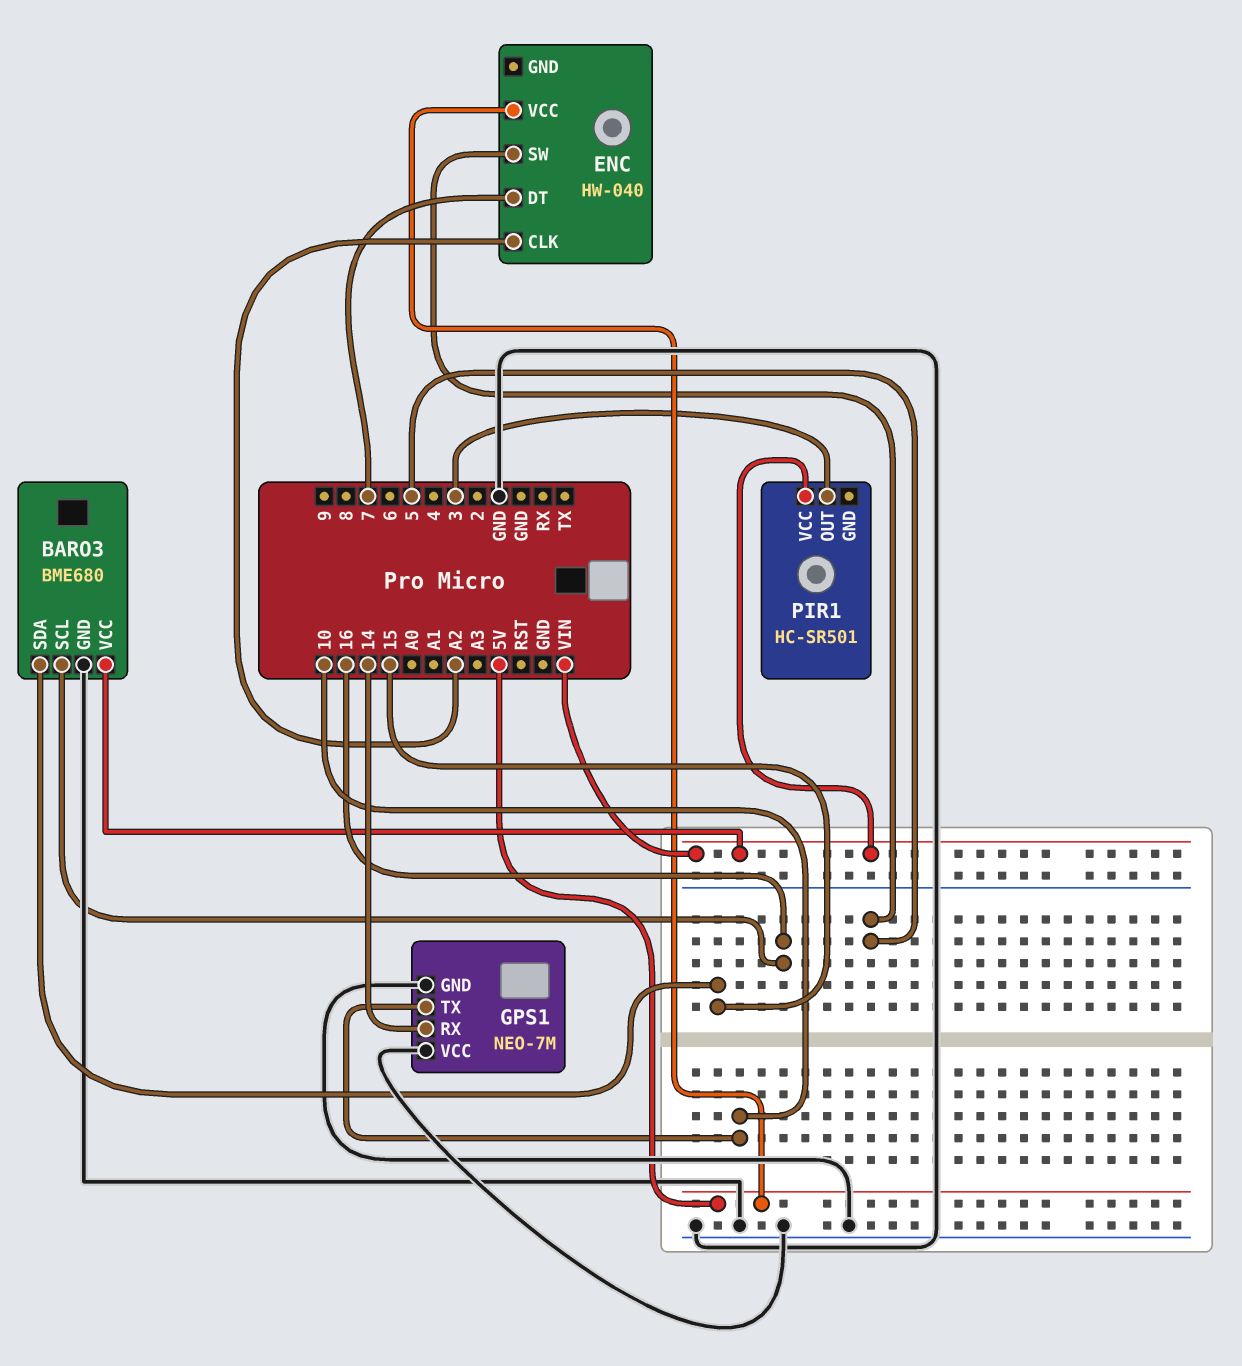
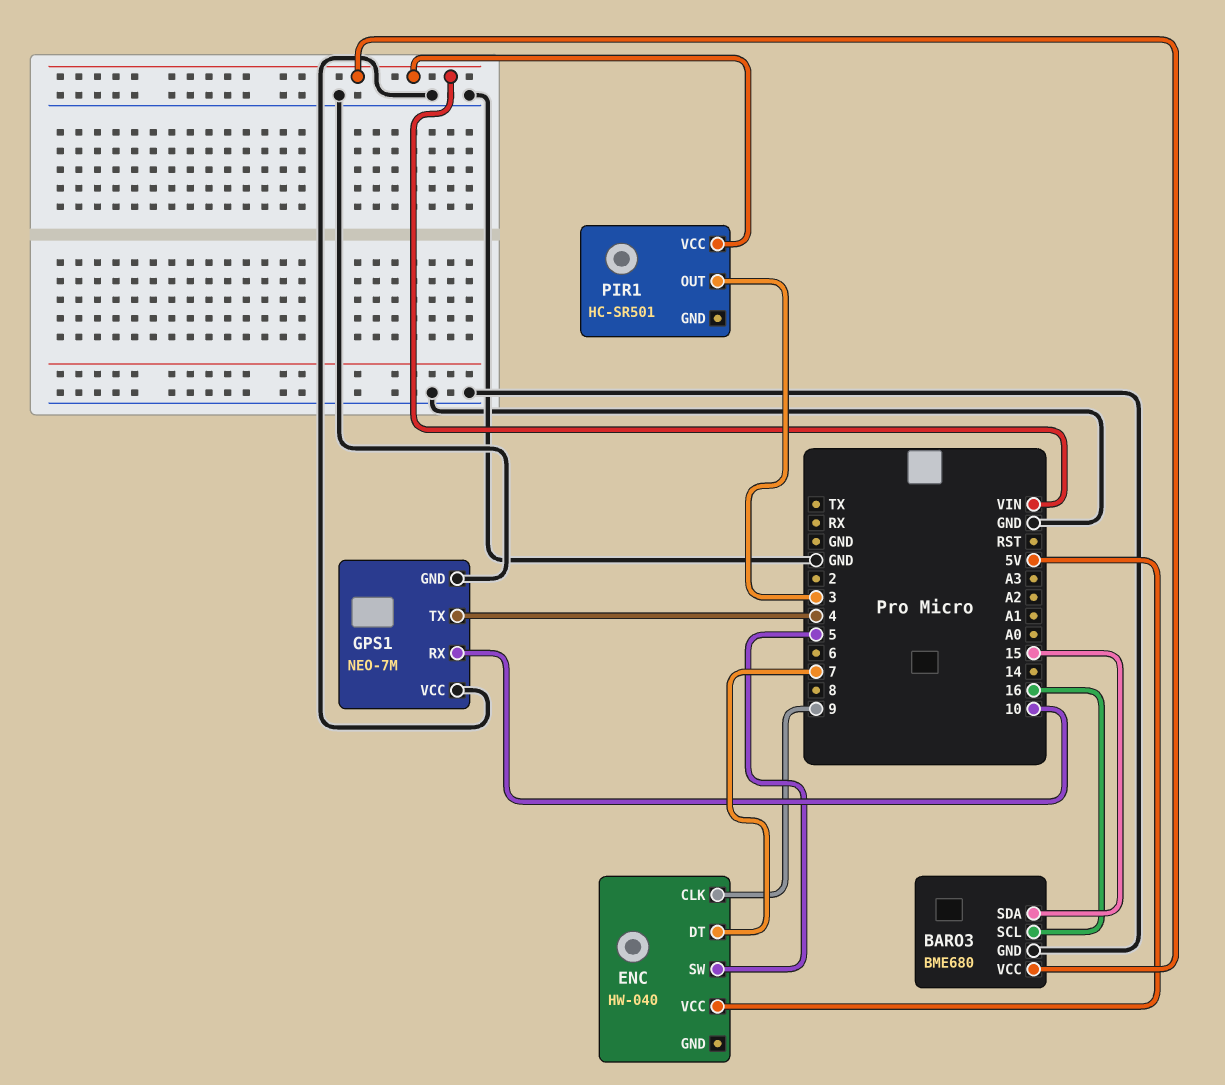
ENC pin CLK: A2 -> 9
GPS1 pin RX: 14 -> 10
GPS1 pin TX: 10 -> 4

